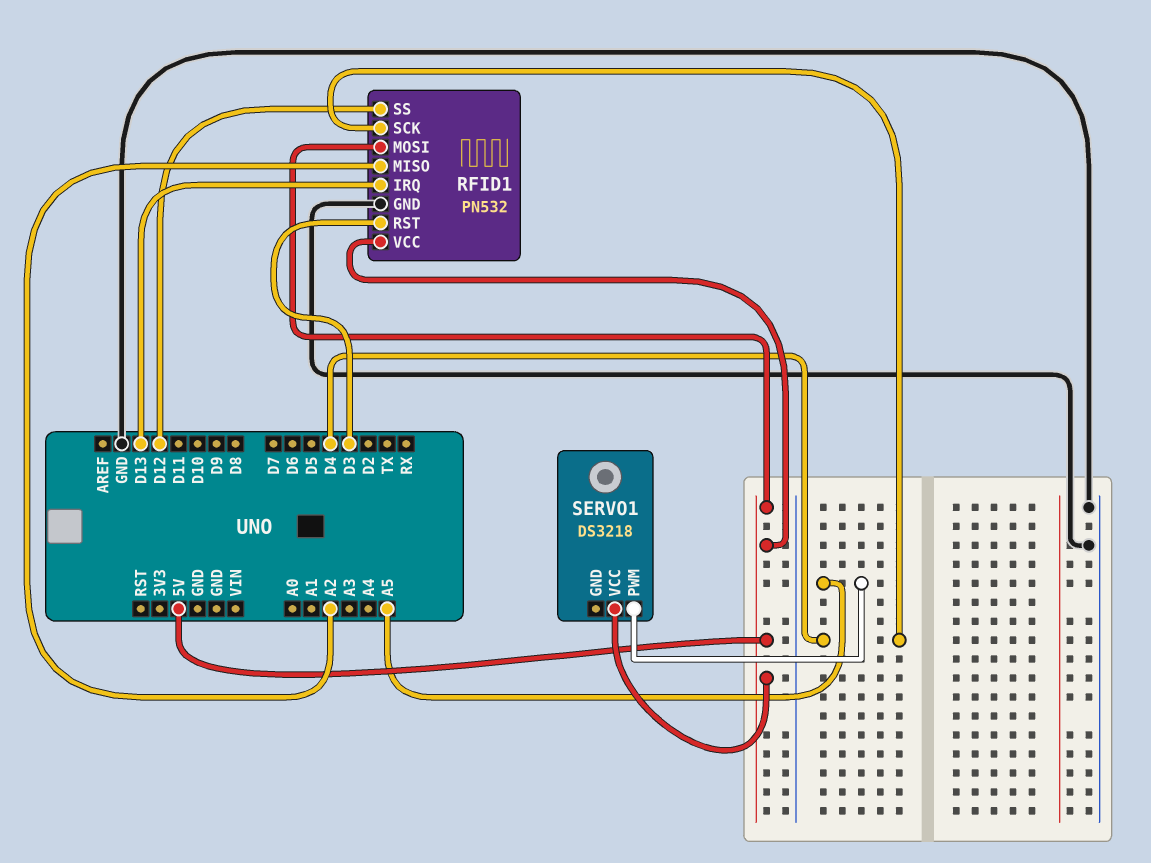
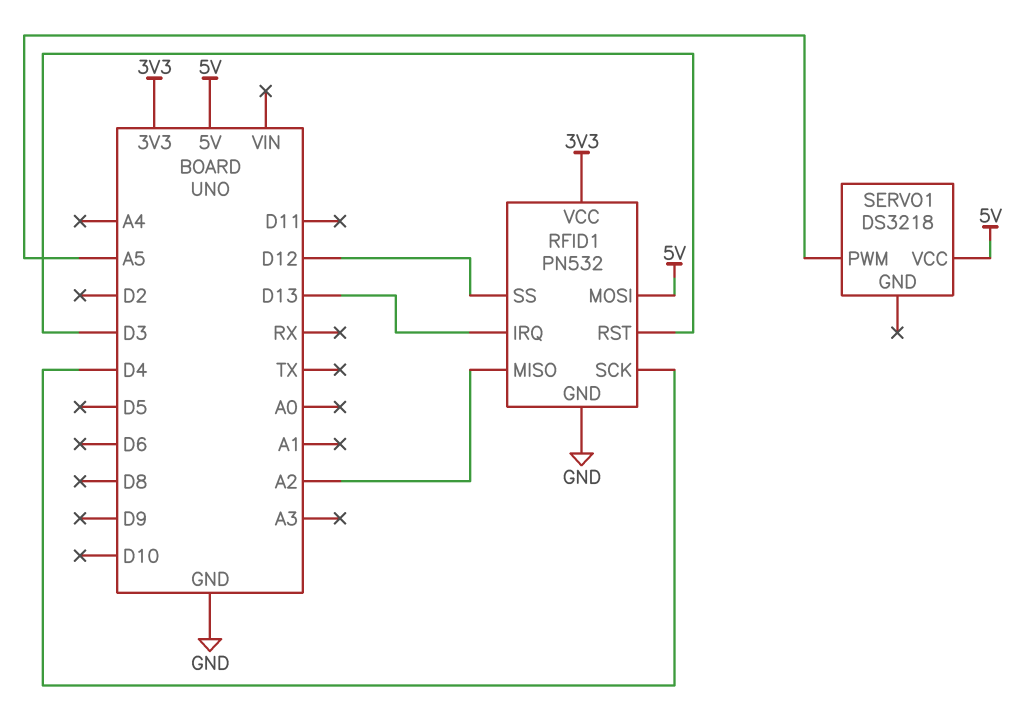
RFID1 pin VCC: 5V -> 3V3

